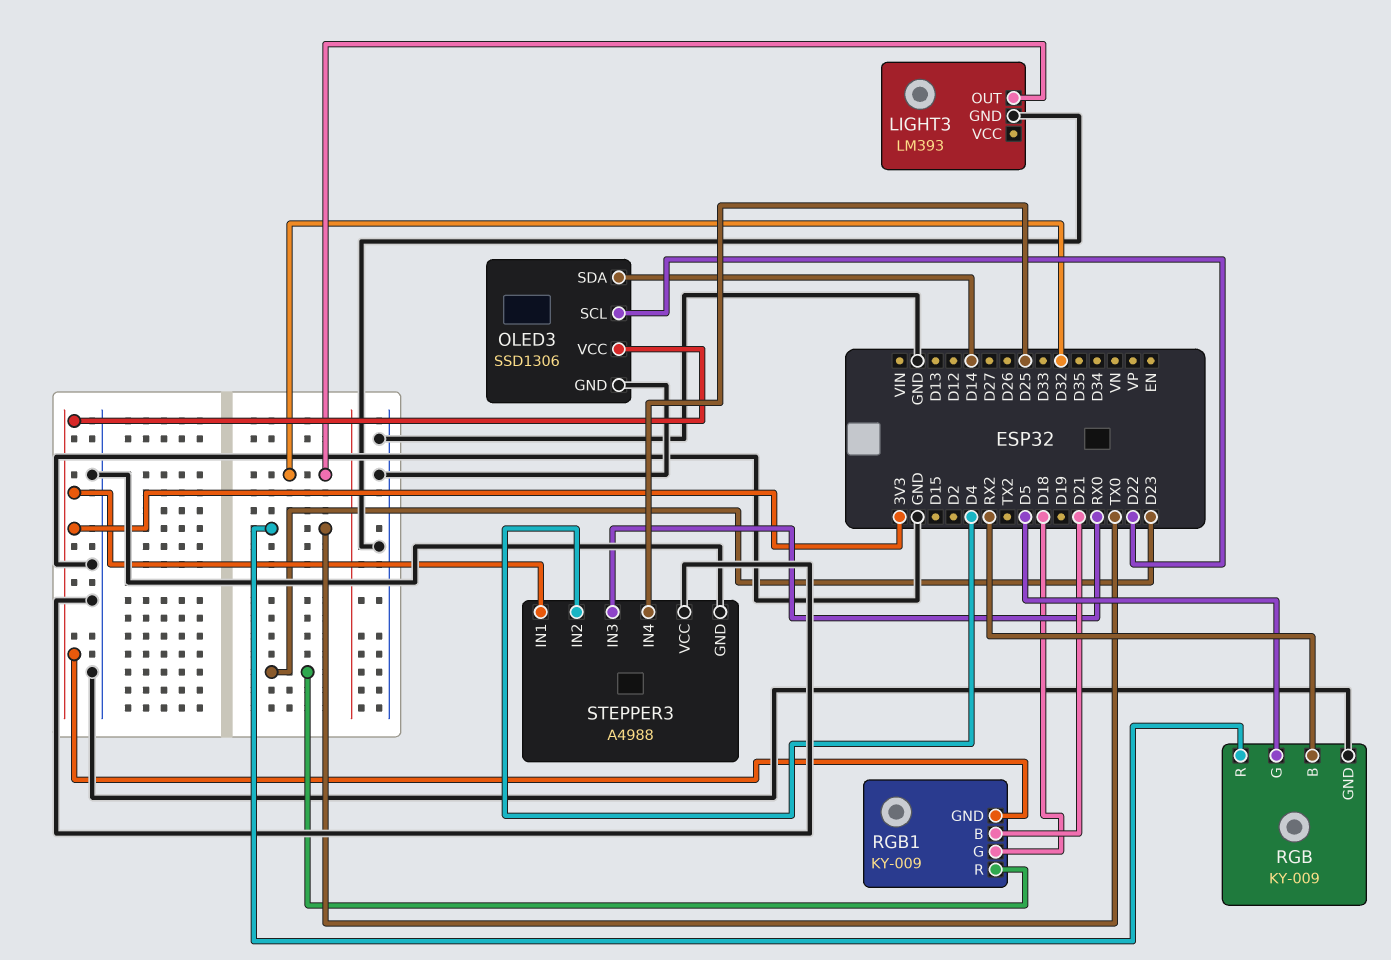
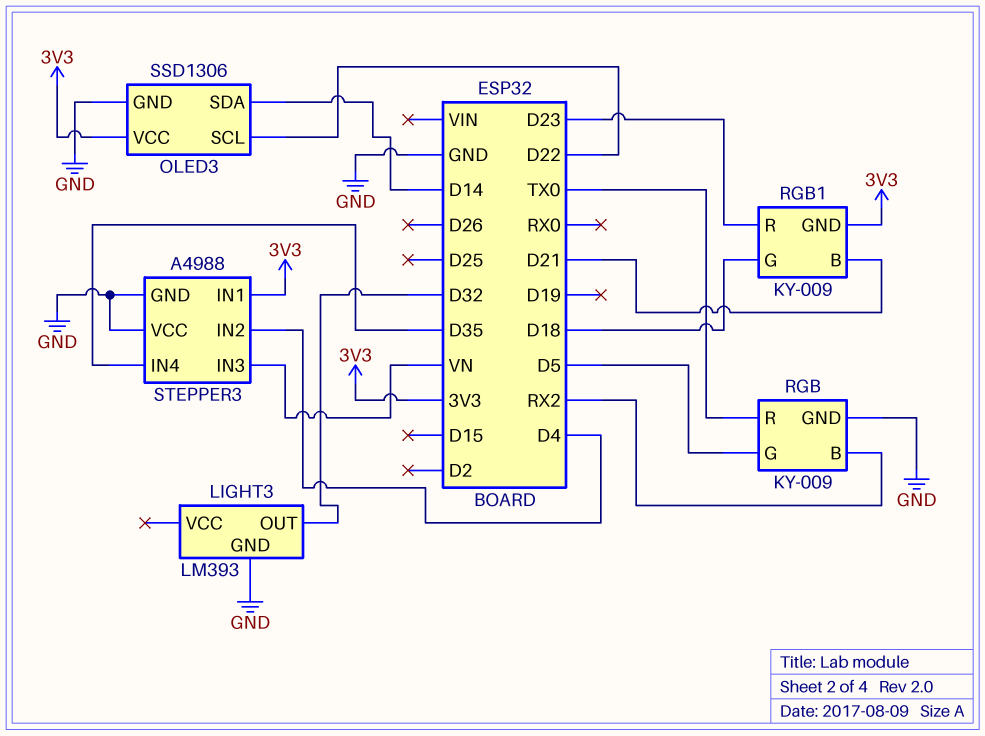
STEPPER3 pin IN3: RX0 -> VN
STEPPER3 pin IN4: D25 -> D35

